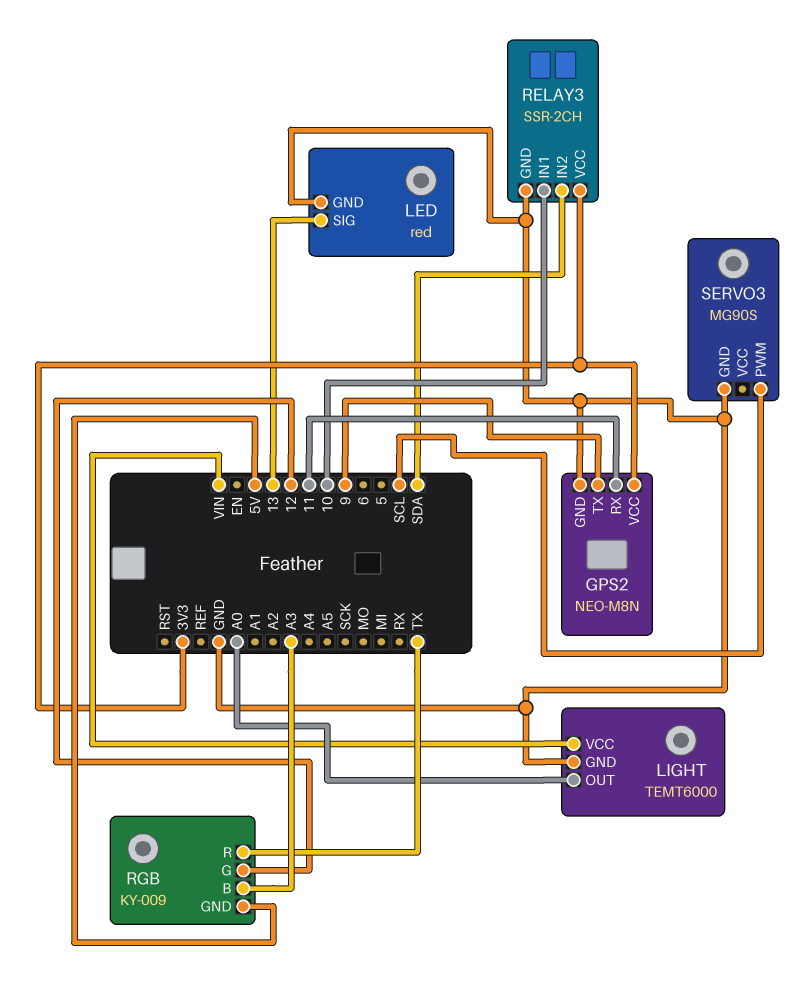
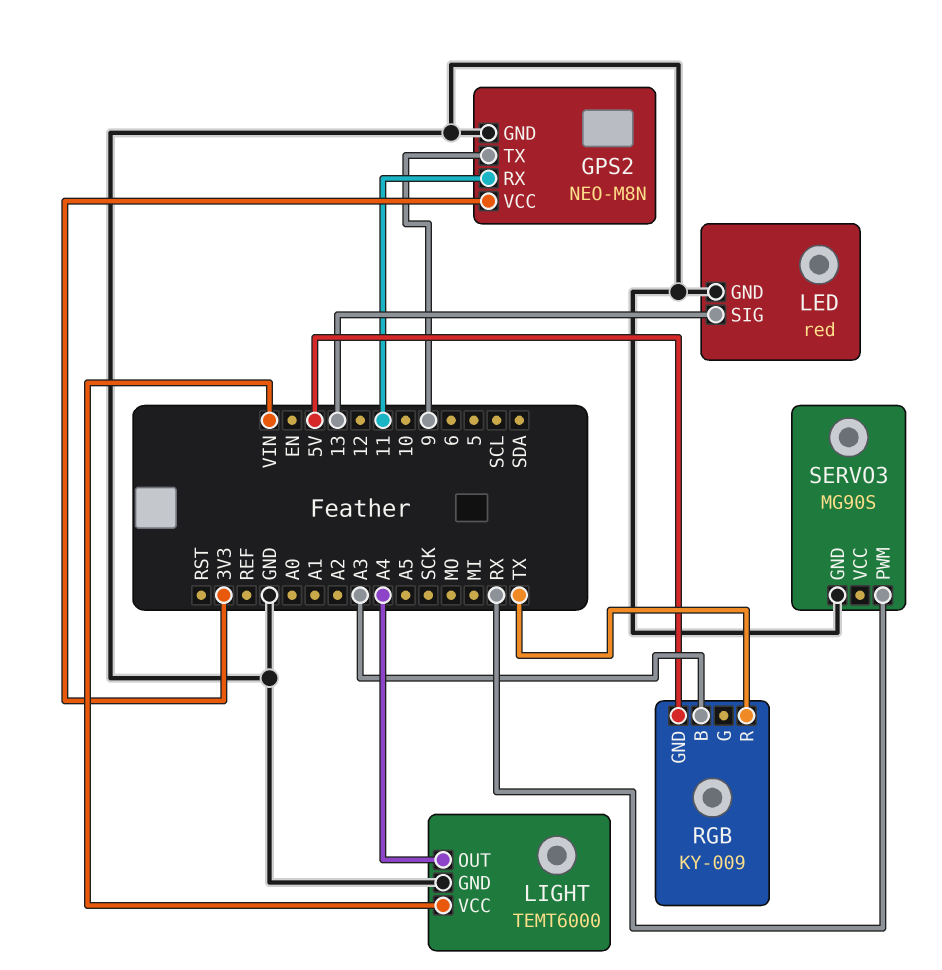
LIGHT pin OUT: A0 -> A4
RELAY3: SSR-2CH -> none
RELAY3 pin GND: GND -> none
RELAY3 pin IN1: 10 -> none
RELAY3 pin IN2: SDA -> none
RELAY3 pin VCC: 3V3 -> none
RGB pin G: 12 -> none
SERVO3 pin PWM: SCL -> RX

